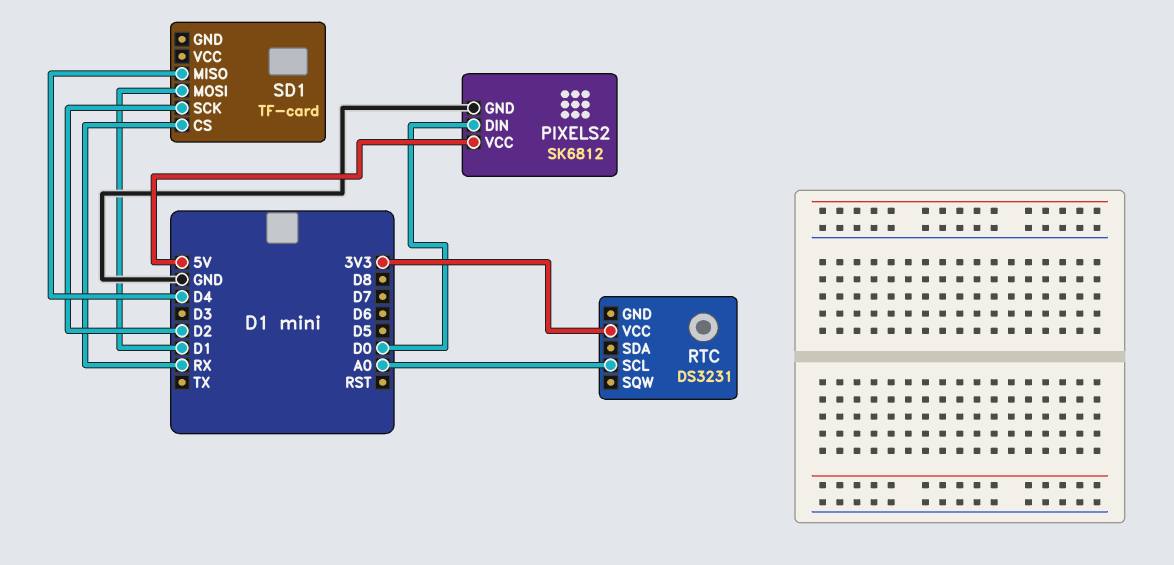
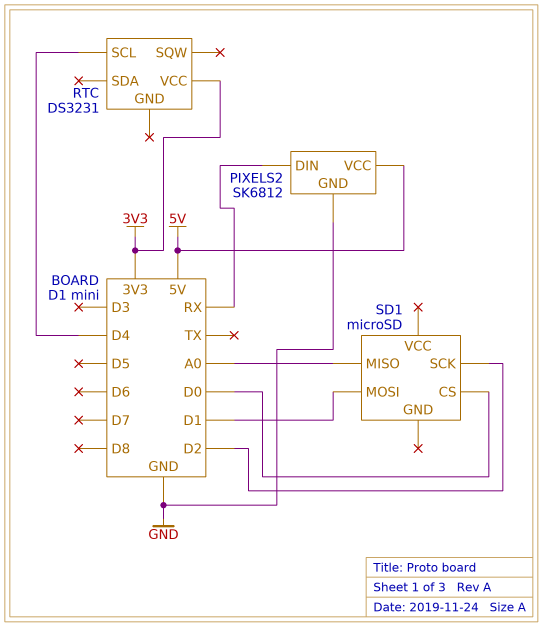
PIXELS2 pin DIN: D0 -> RX
RTC pin SCL: A0 -> D4
SD1: TF-card -> microSD
SD1 pin CS: RX -> D0
SD1 pin MISO: D4 -> A0

